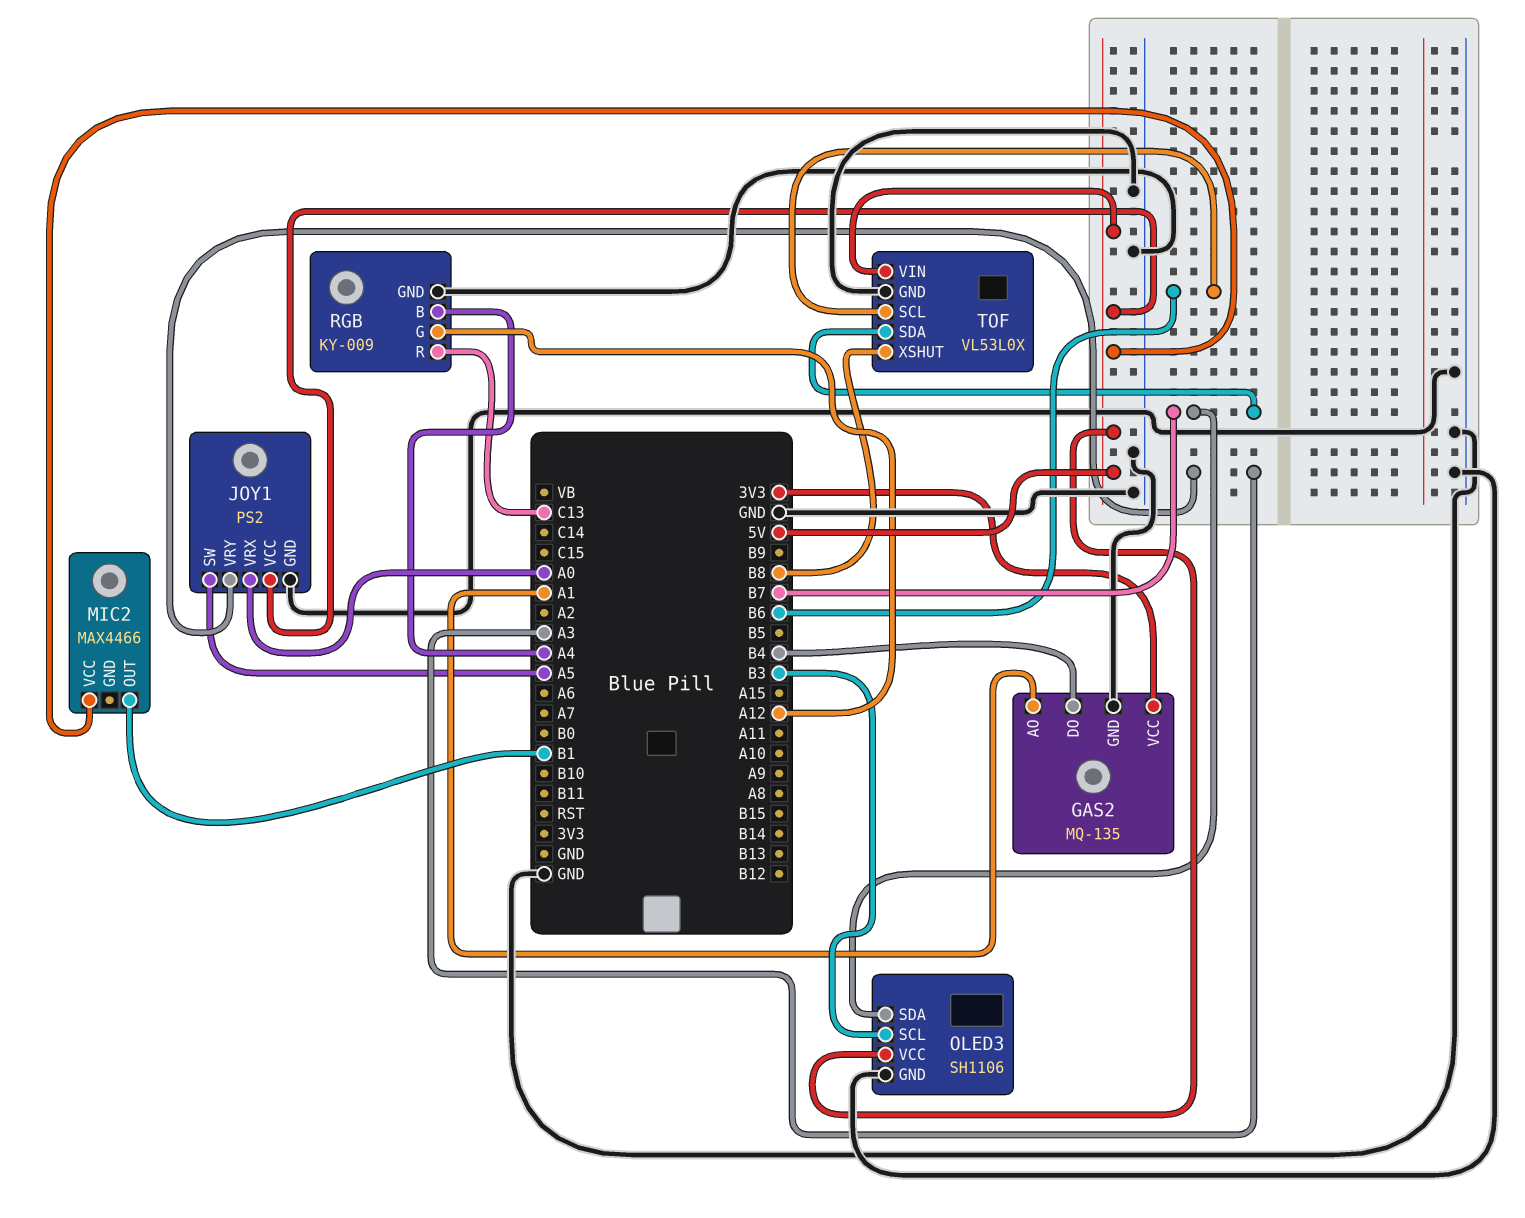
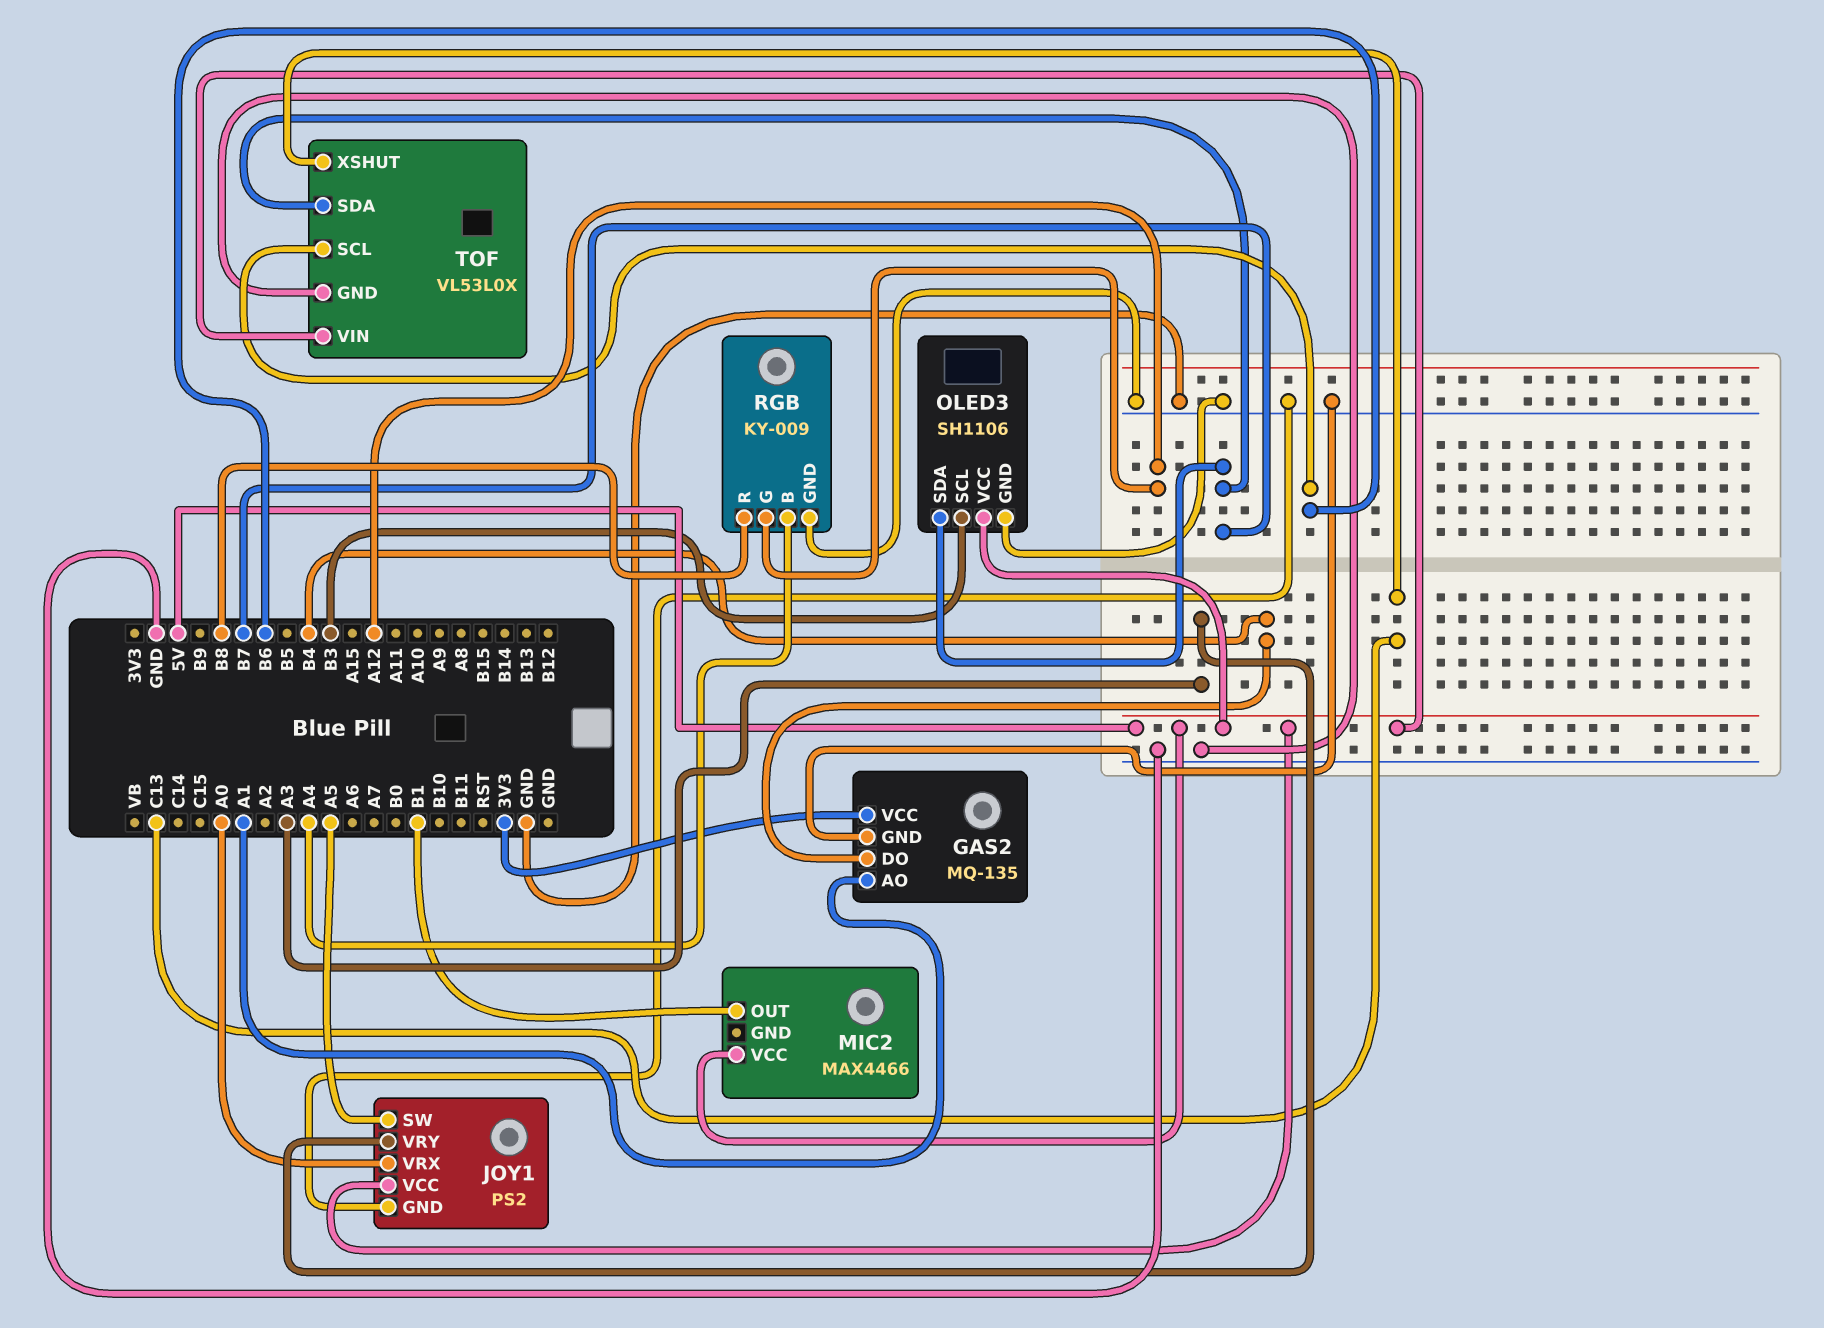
RGB pin R: C13 -> B8
TOF pin XSHUT: B8 -> C13

